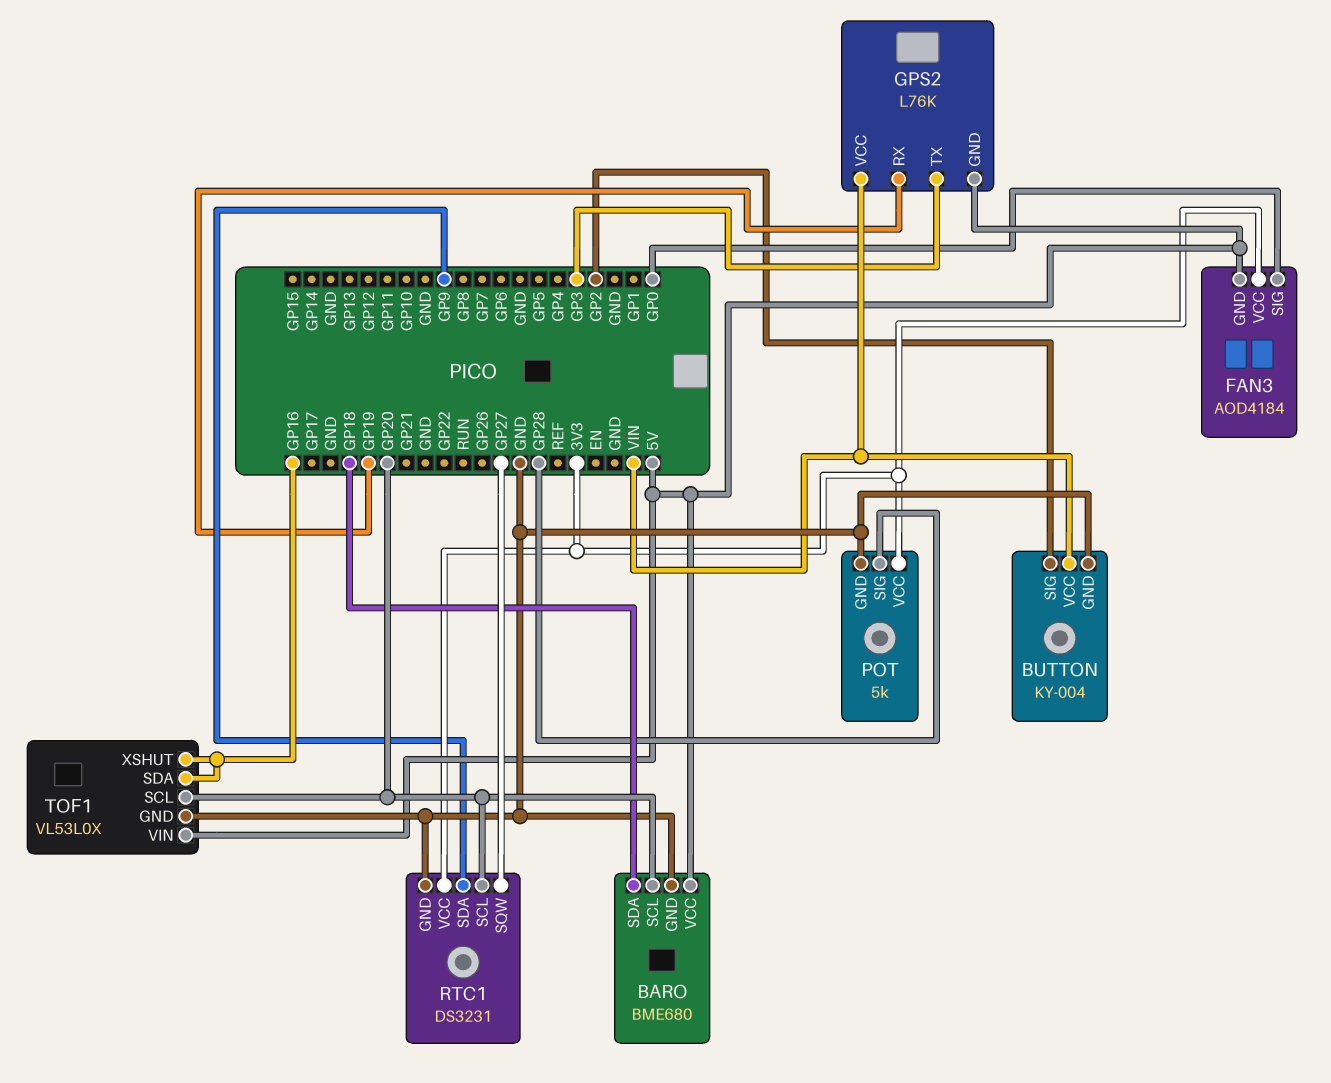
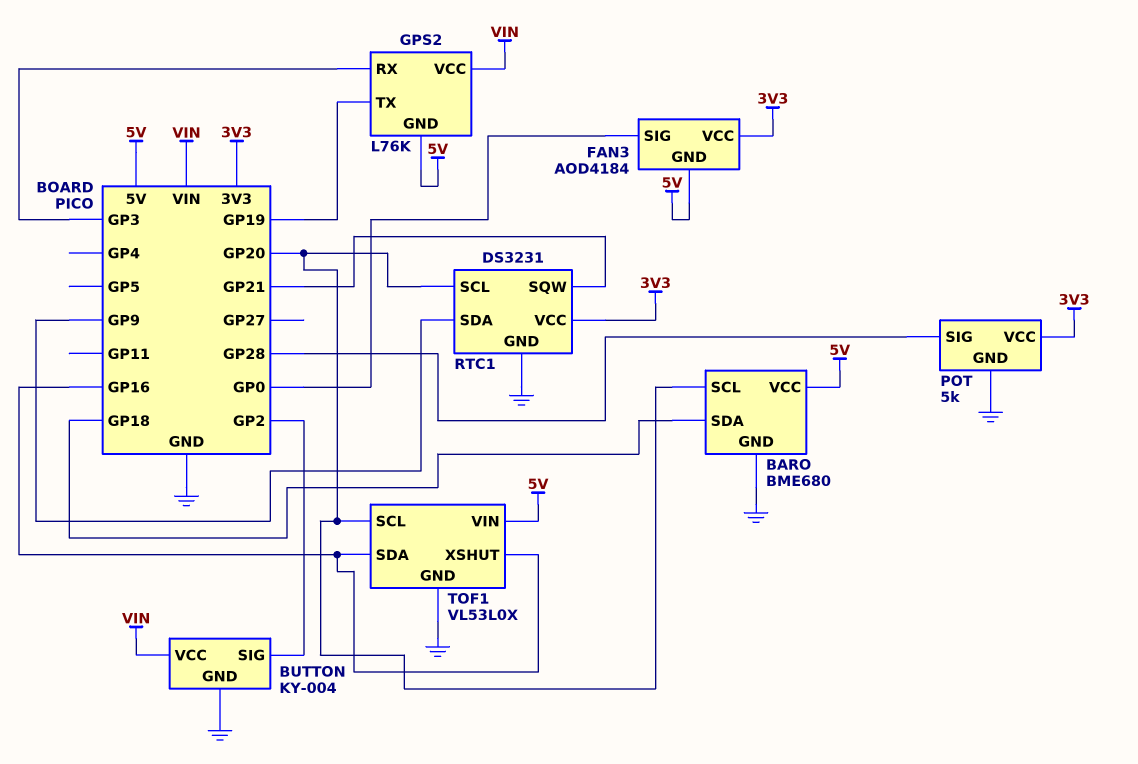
GPS2 pin RX: GP19 -> GP3
GPS2 pin TX: GP3 -> GP19
RTC1 pin SQW: GP27 -> GP21

